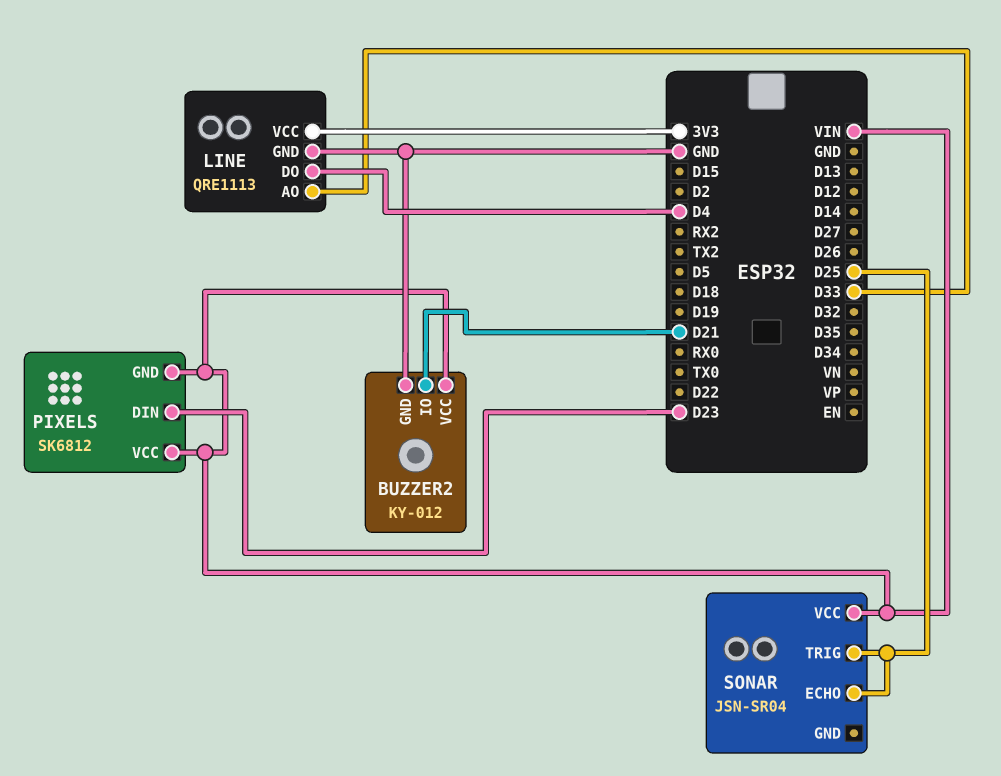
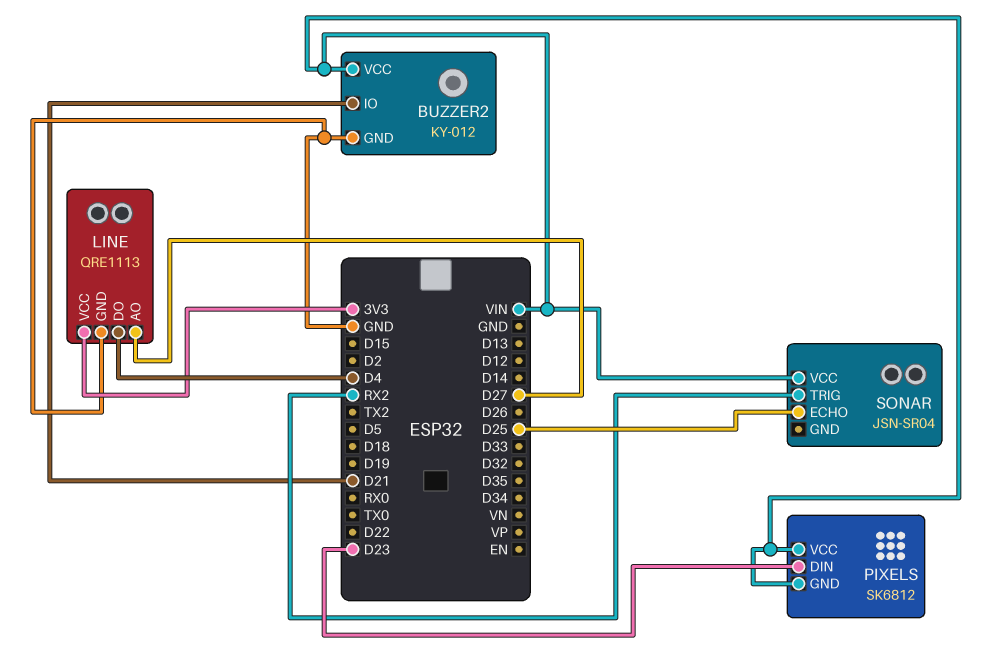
LINE pin AO: D33 -> D27
SONAR pin TRIG: D25 -> RX2

